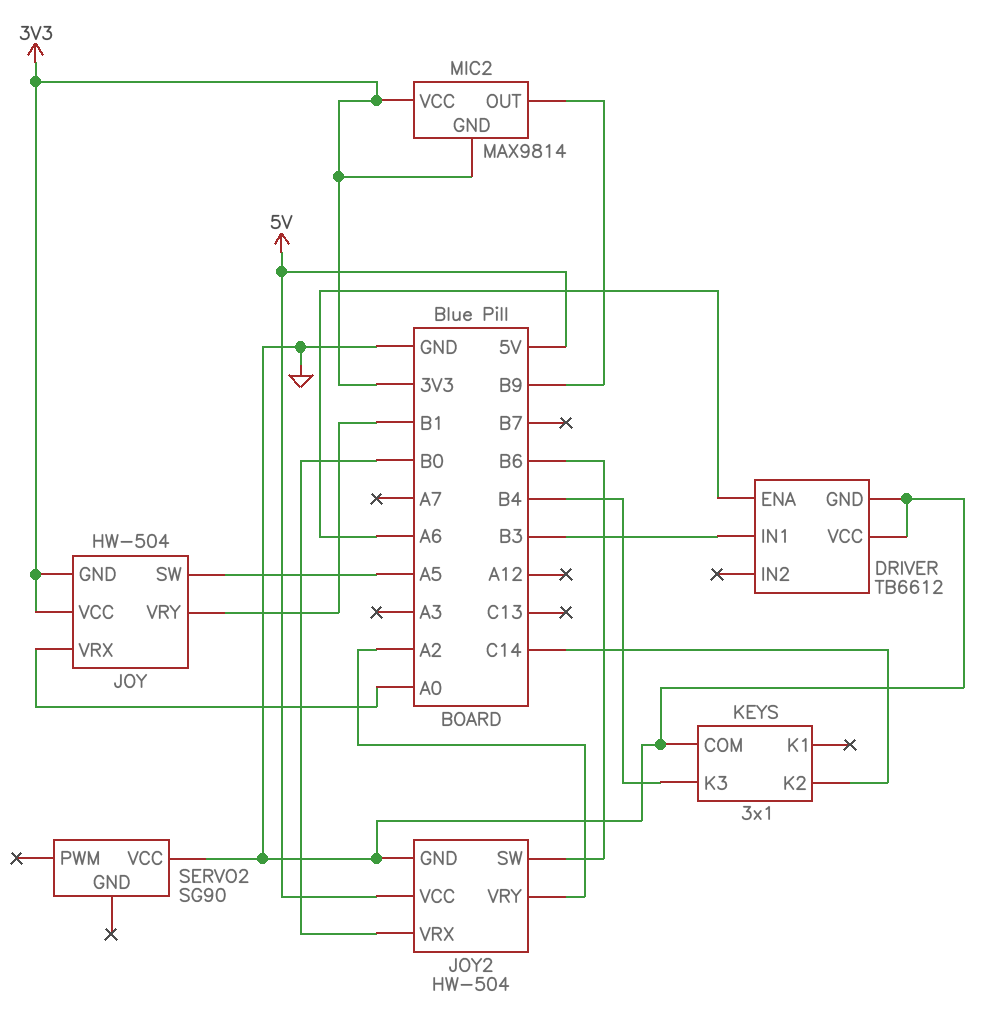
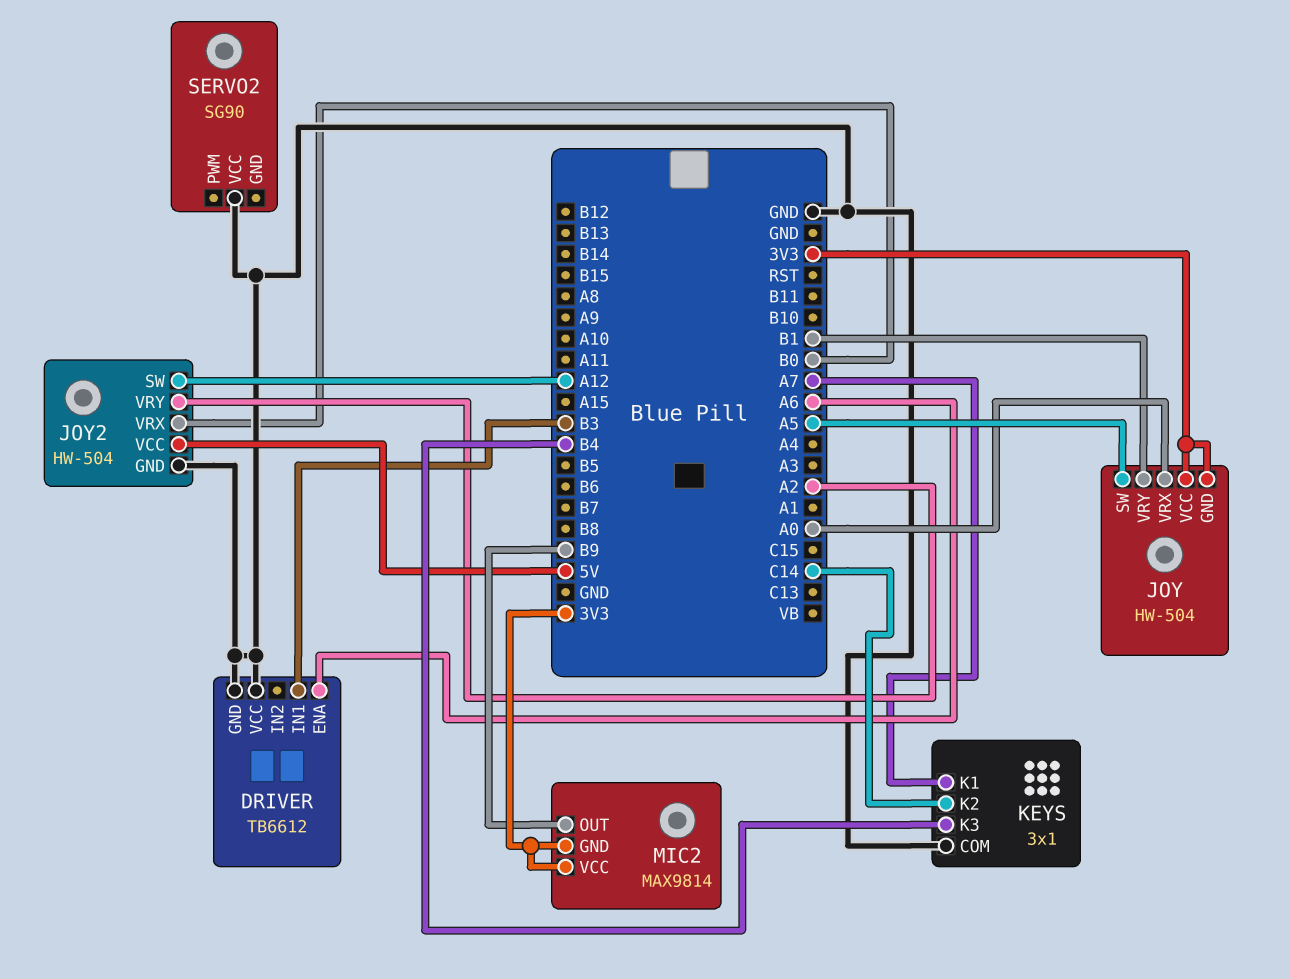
JOY2 pin SW: B6 -> A12
KEYS pin K1: none -> A7

